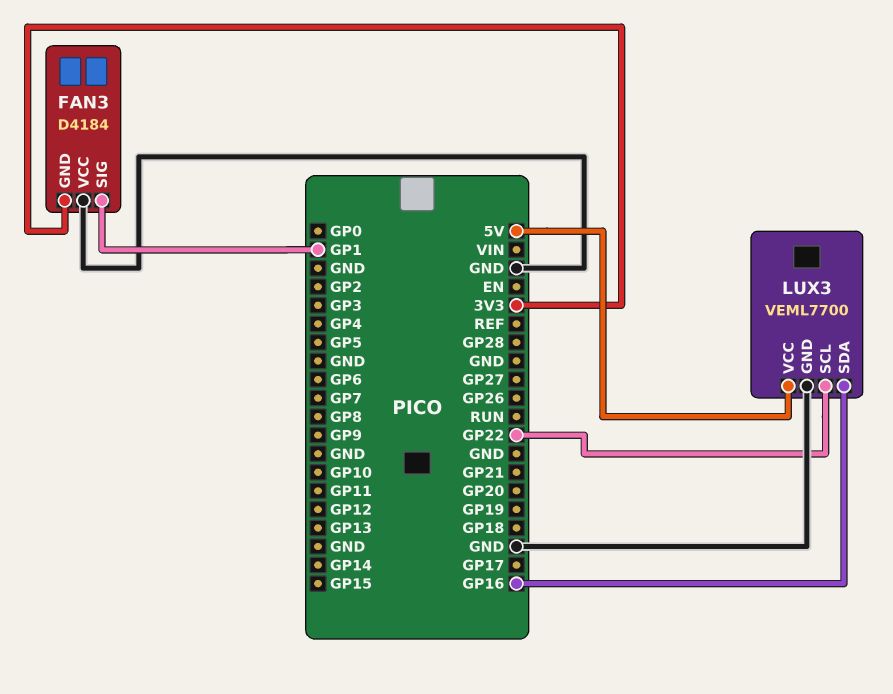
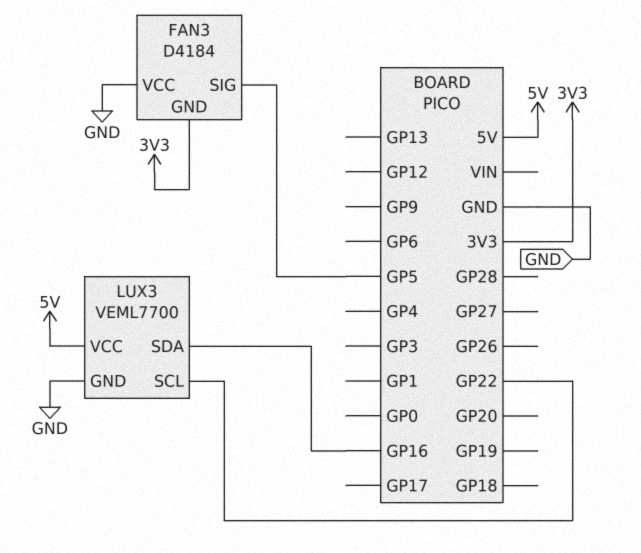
FAN3 pin SIG: GP1 -> GP5

